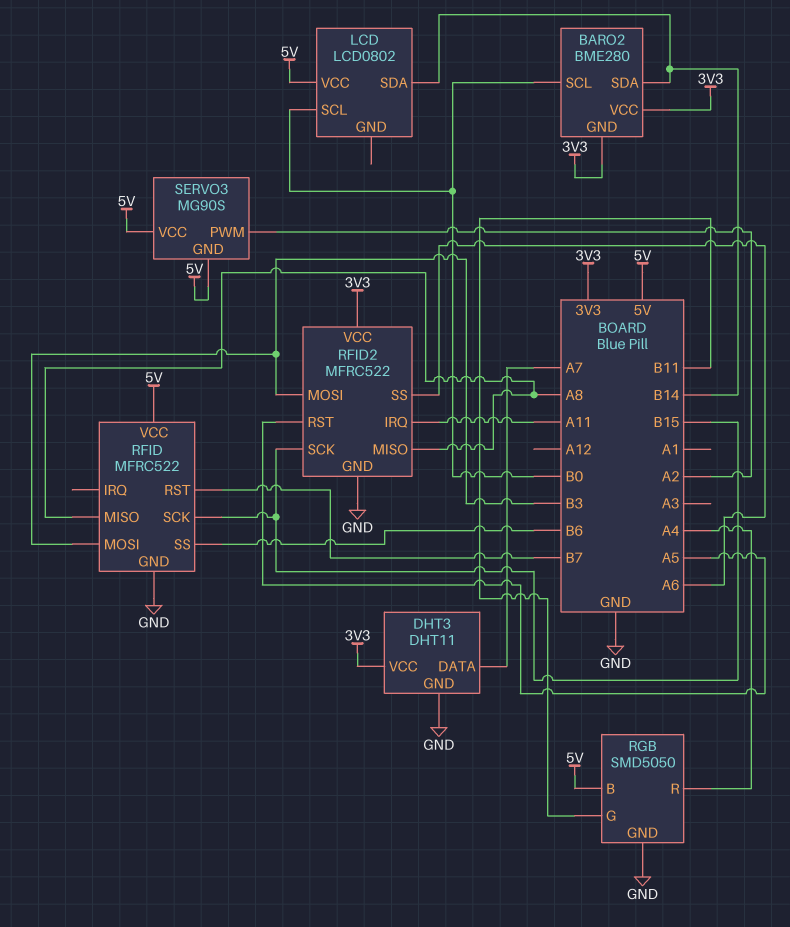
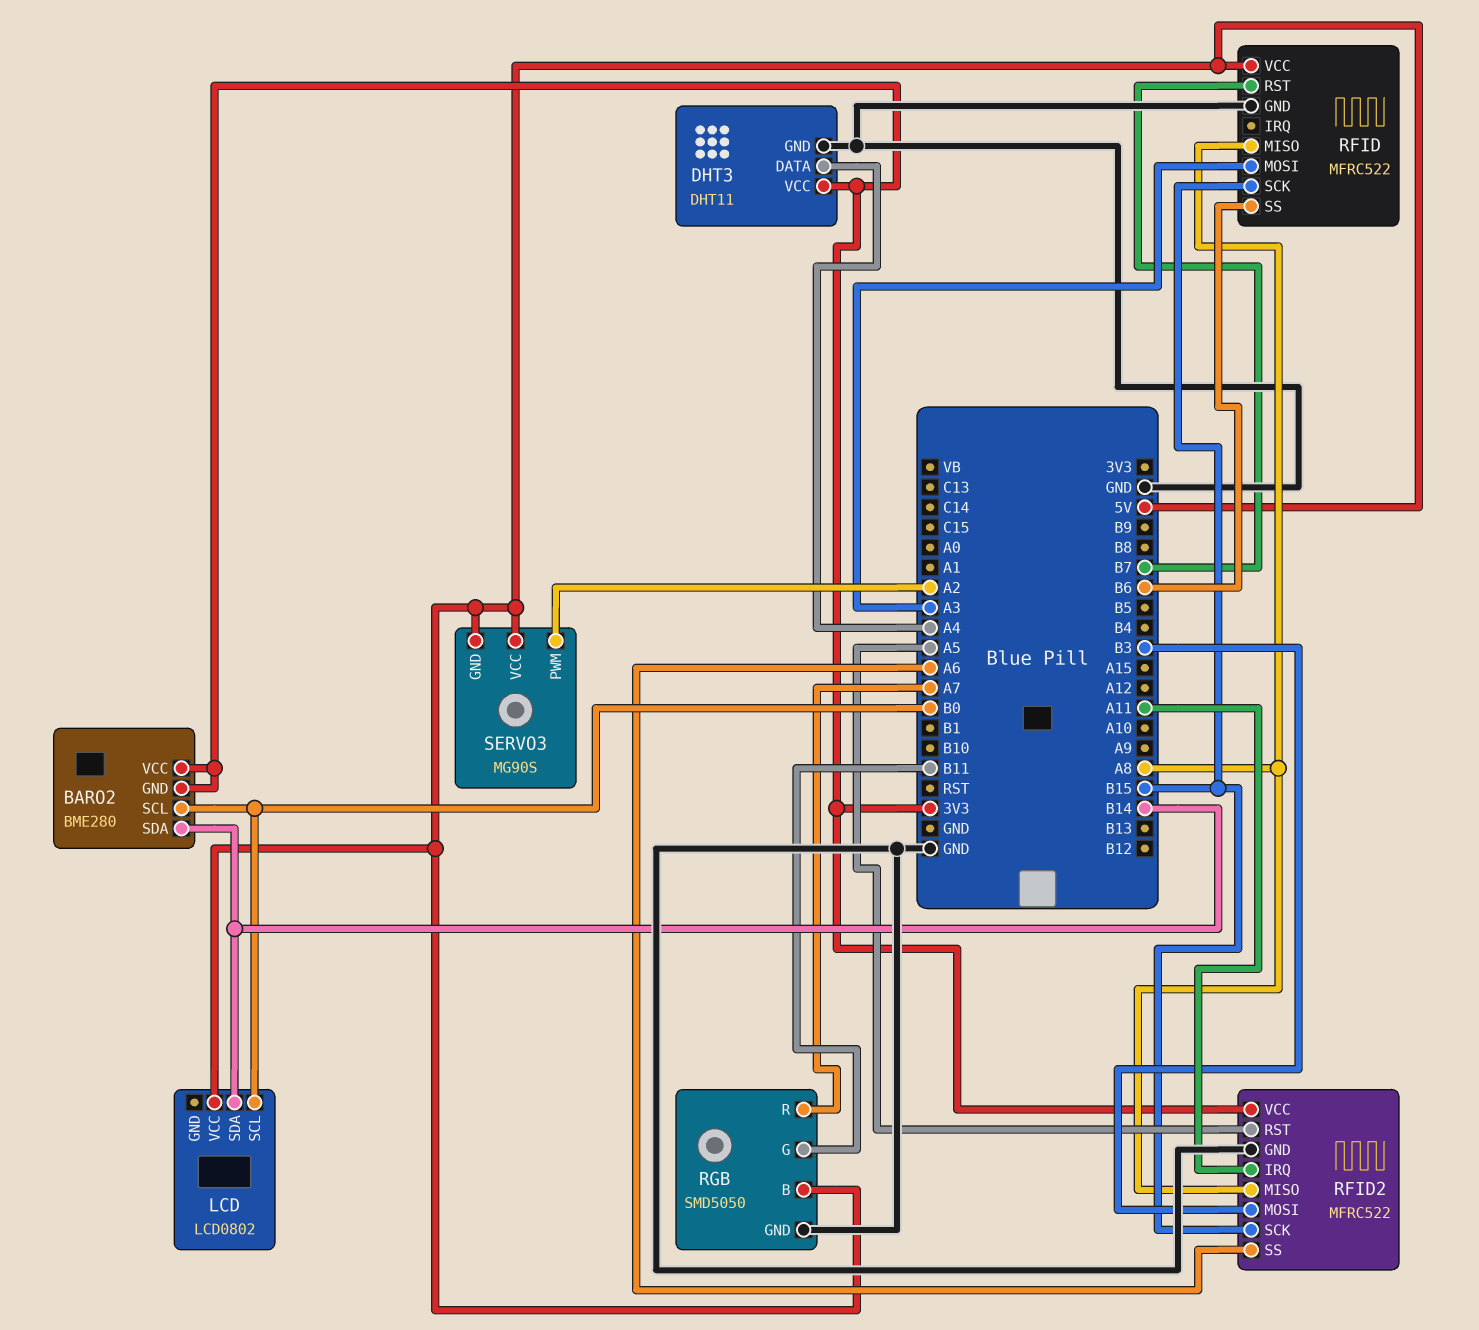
DHT3 pin DATA: A7 -> A4
RFID pin MOSI: B3 -> A3
RGB pin R: A4 -> A7

